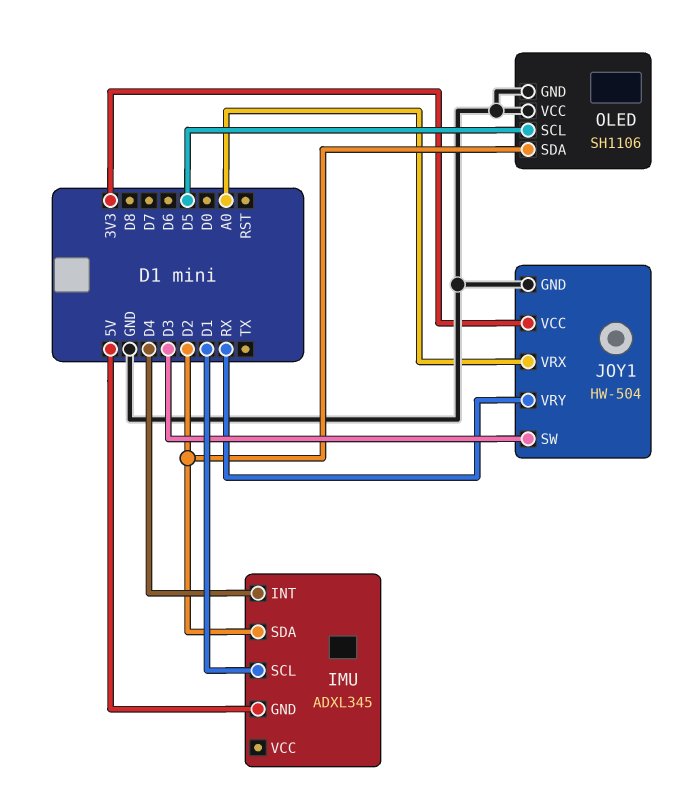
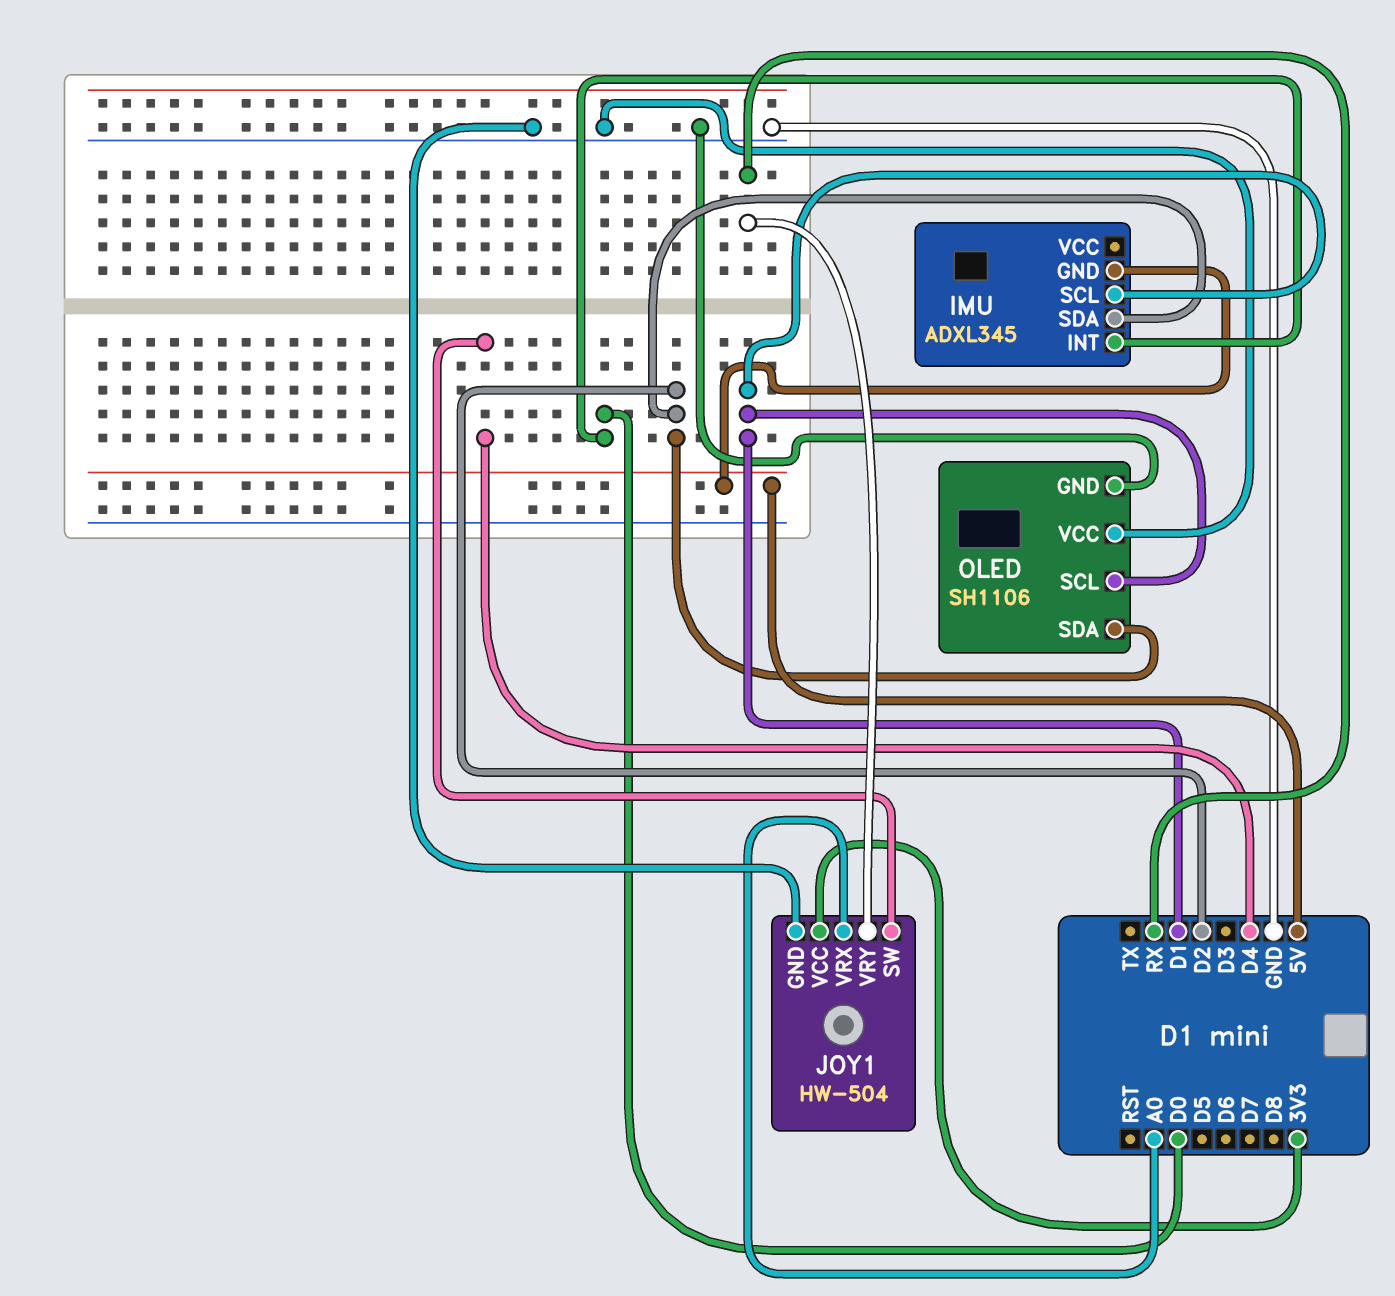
IMU pin INT: D4 -> D0
JOY1 pin SW: D3 -> D4
OLED pin SCL: D5 -> D1

